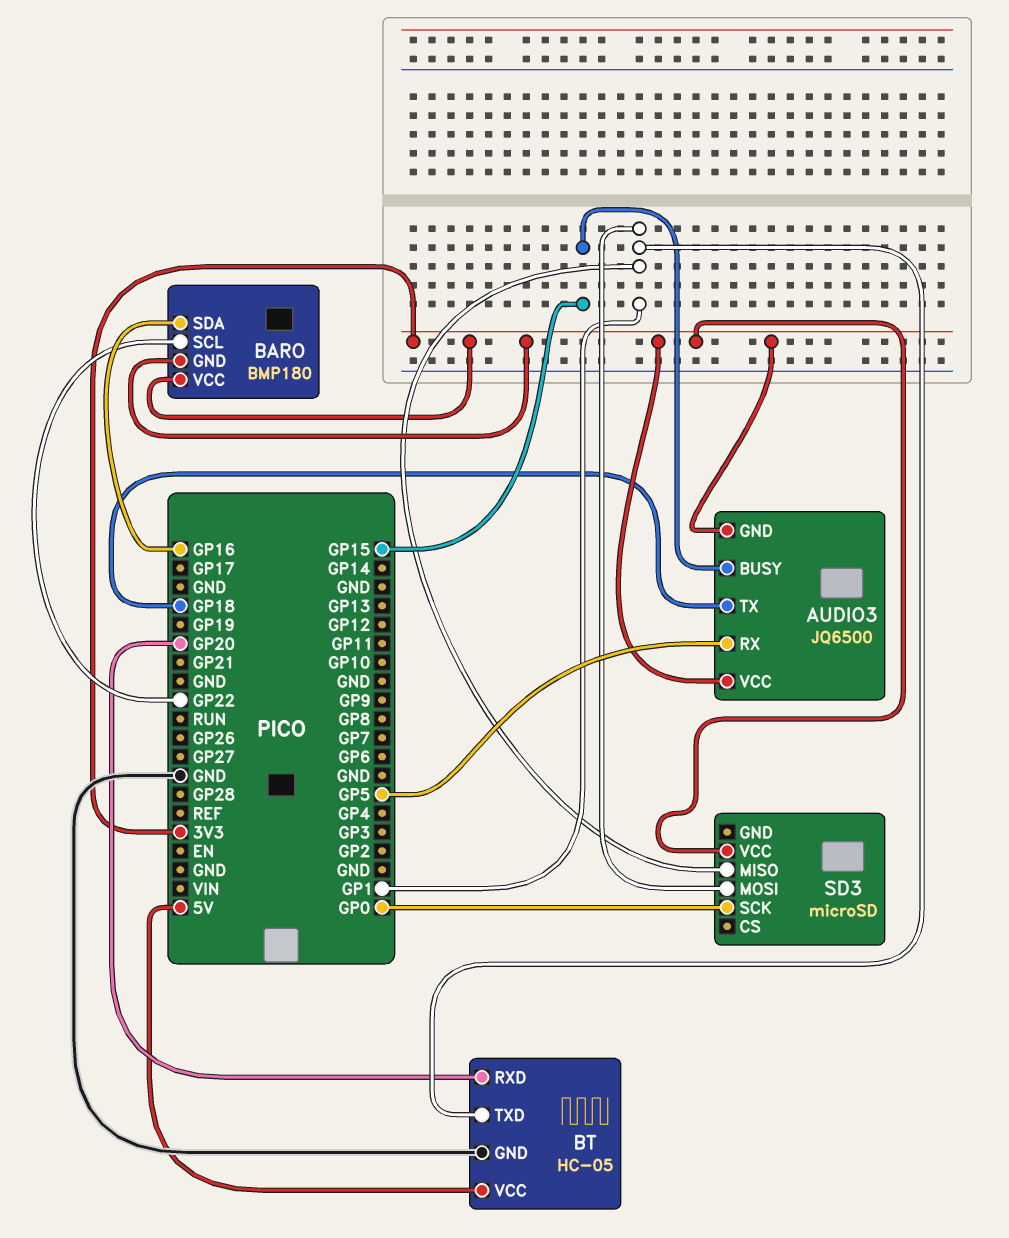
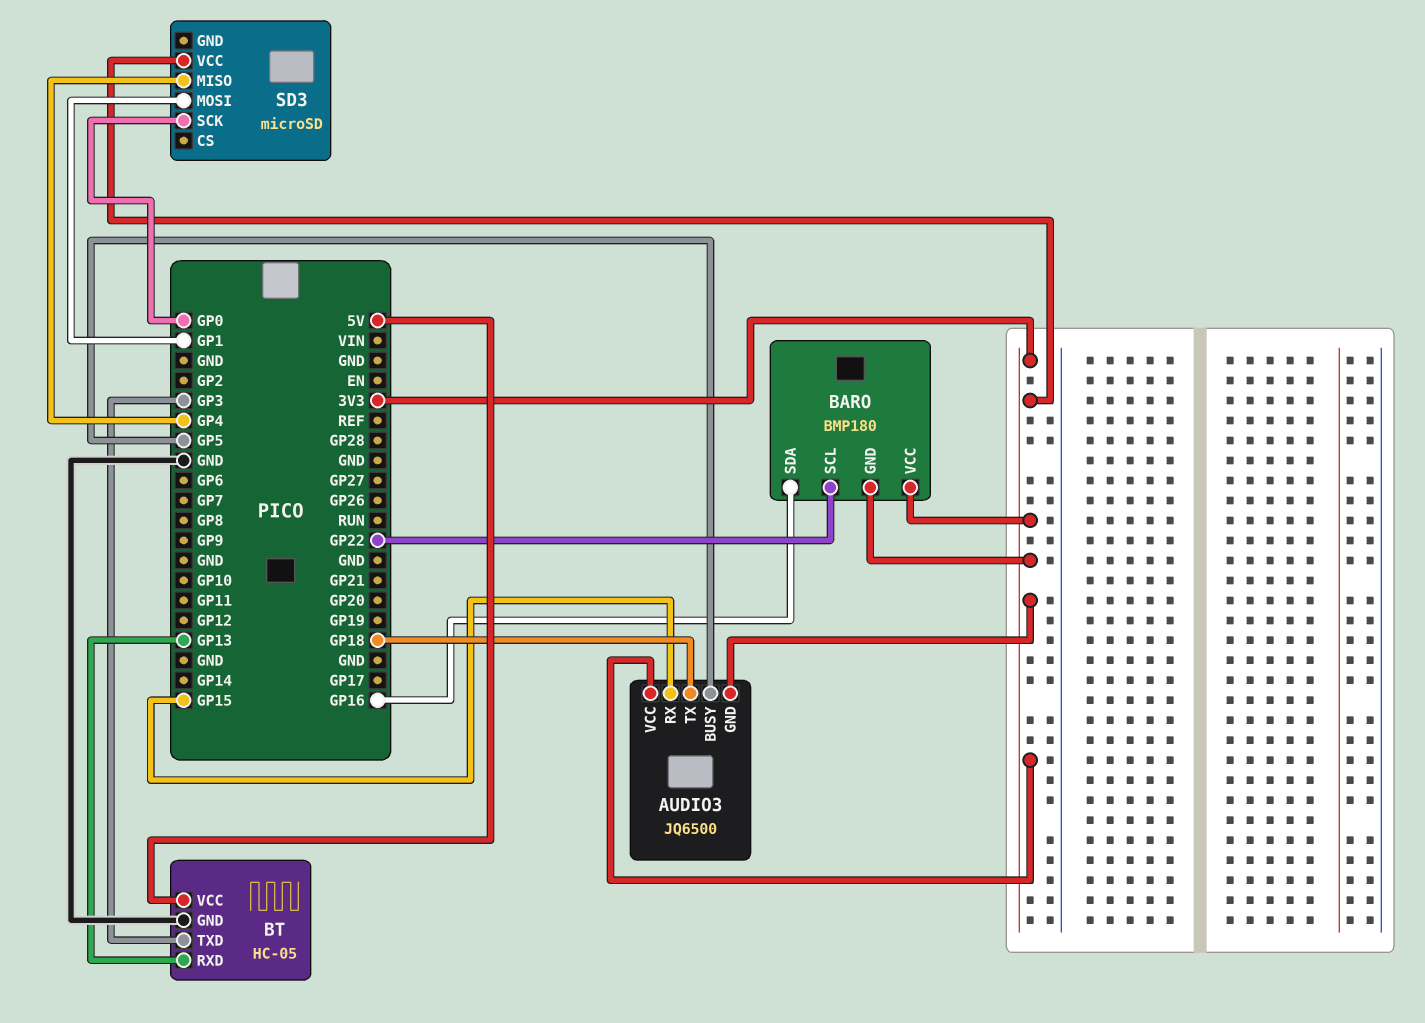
AUDIO3 pin BUSY: GP15 -> GP5
AUDIO3 pin RX: GP5 -> GP15
BT pin RXD: GP20 -> GP13
BT pin TXD: GP1 -> GP3
SD3 pin MISO: GP1 -> GP4

